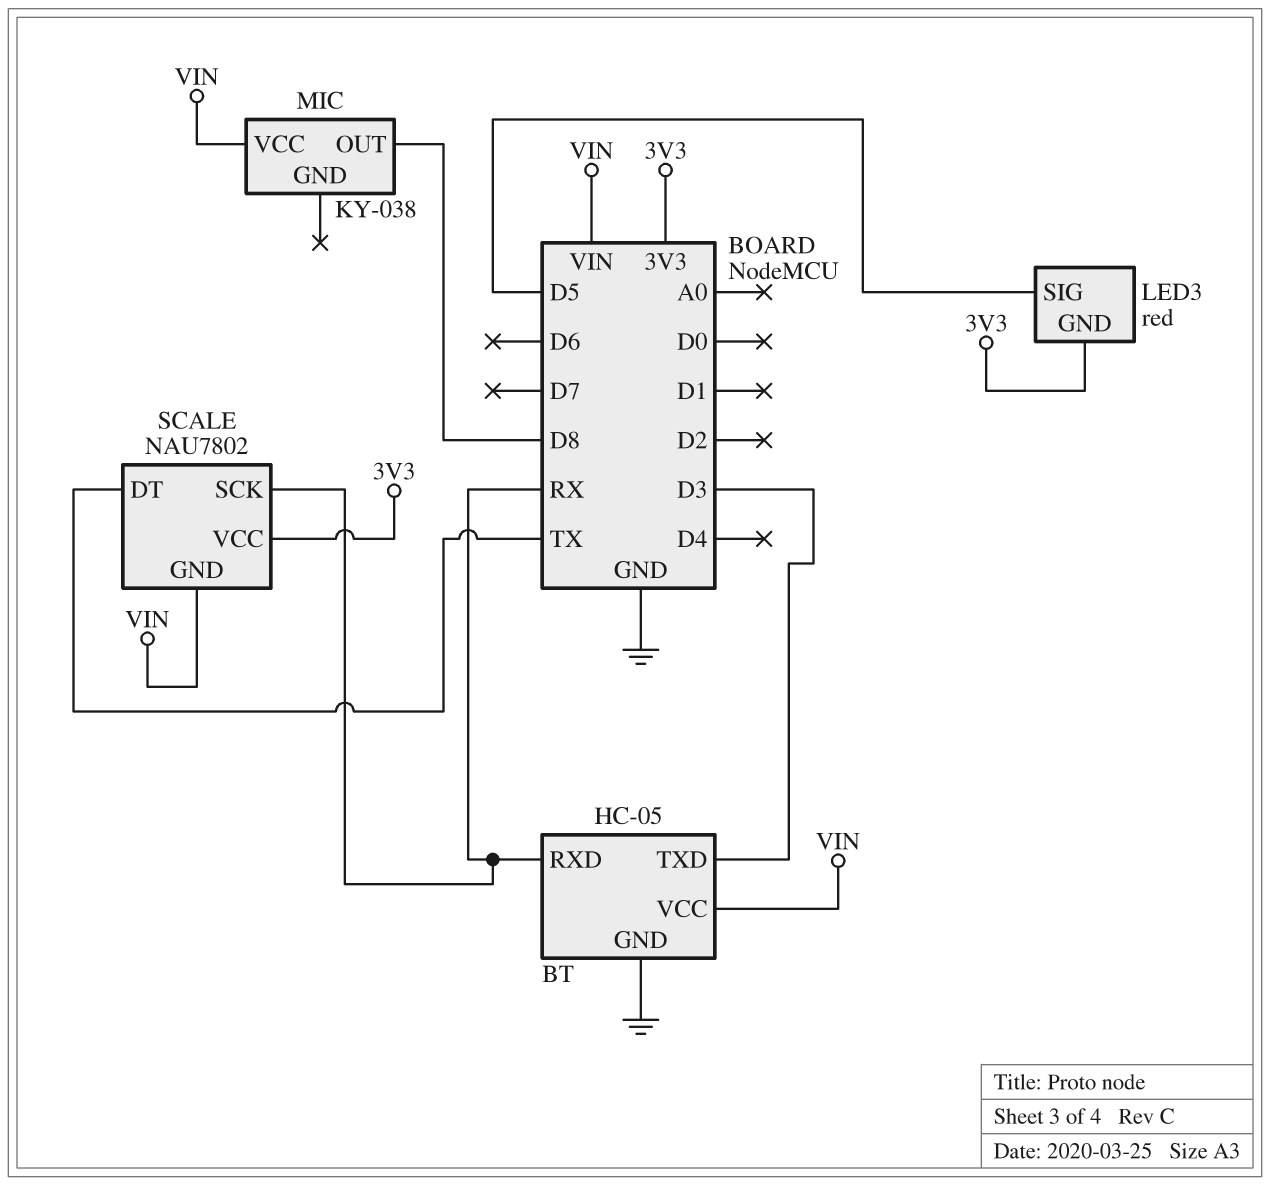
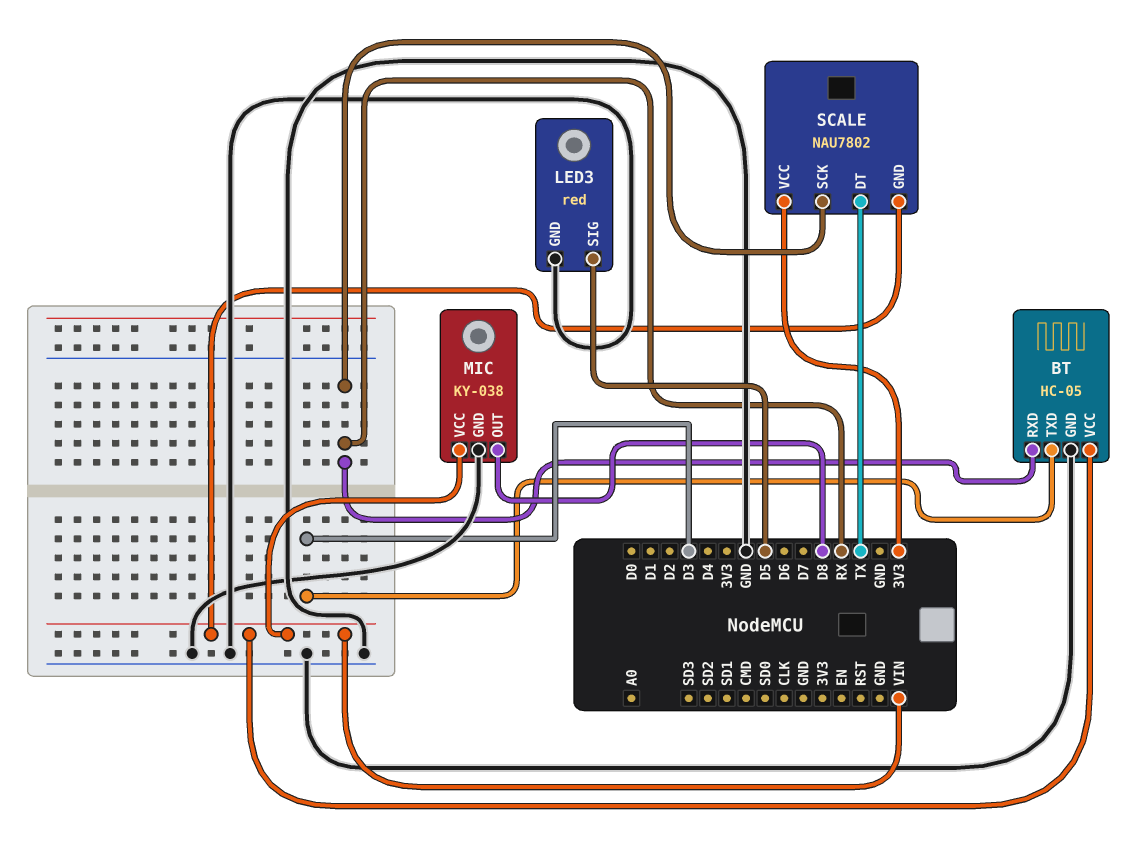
LED3 pin GND: 3V3 -> GND
MIC pin GND: none -> GND

